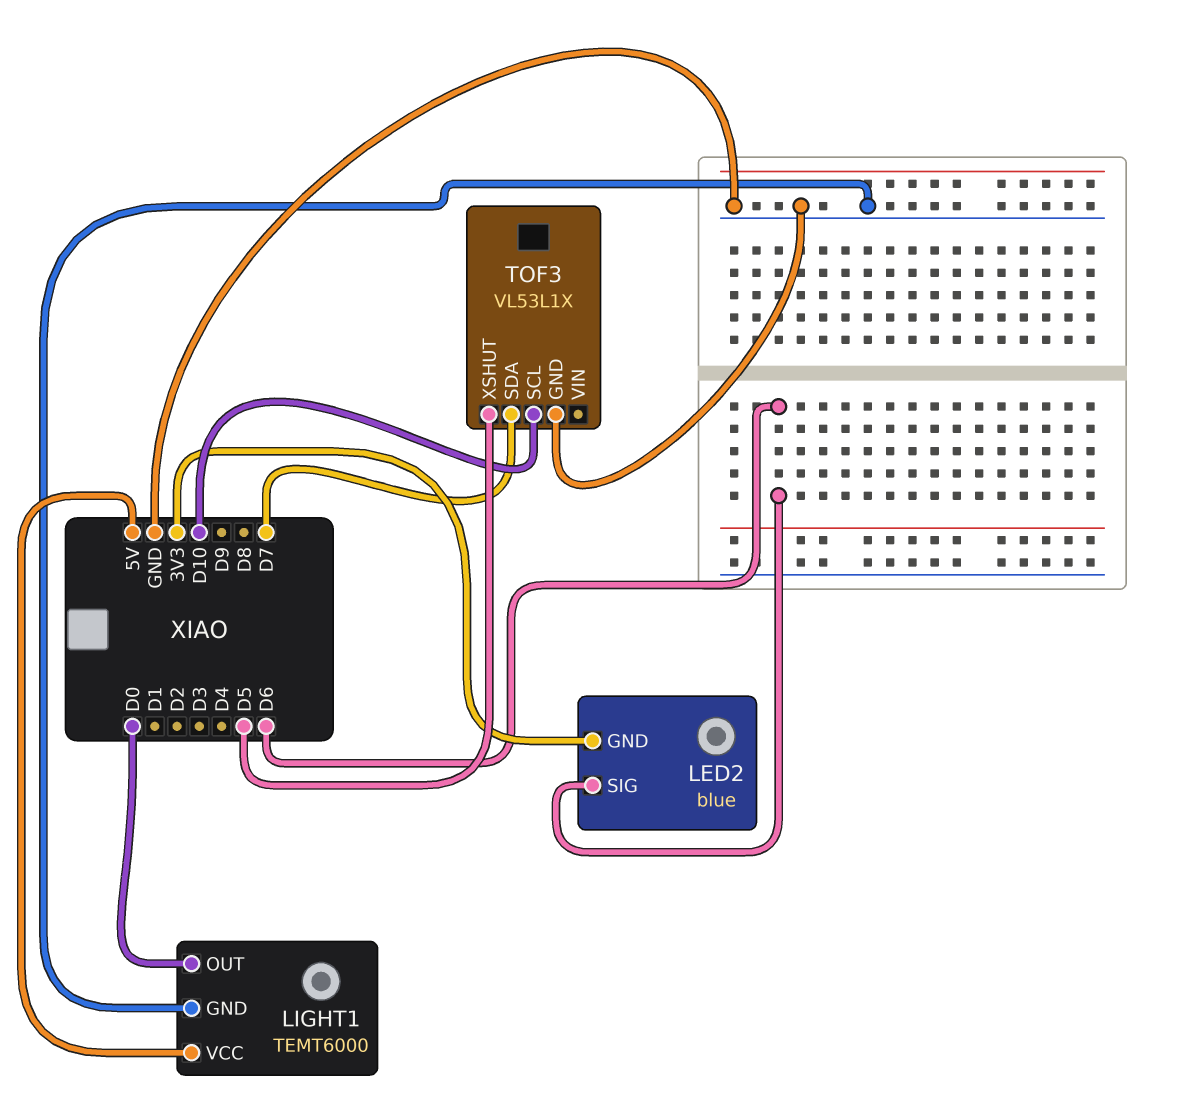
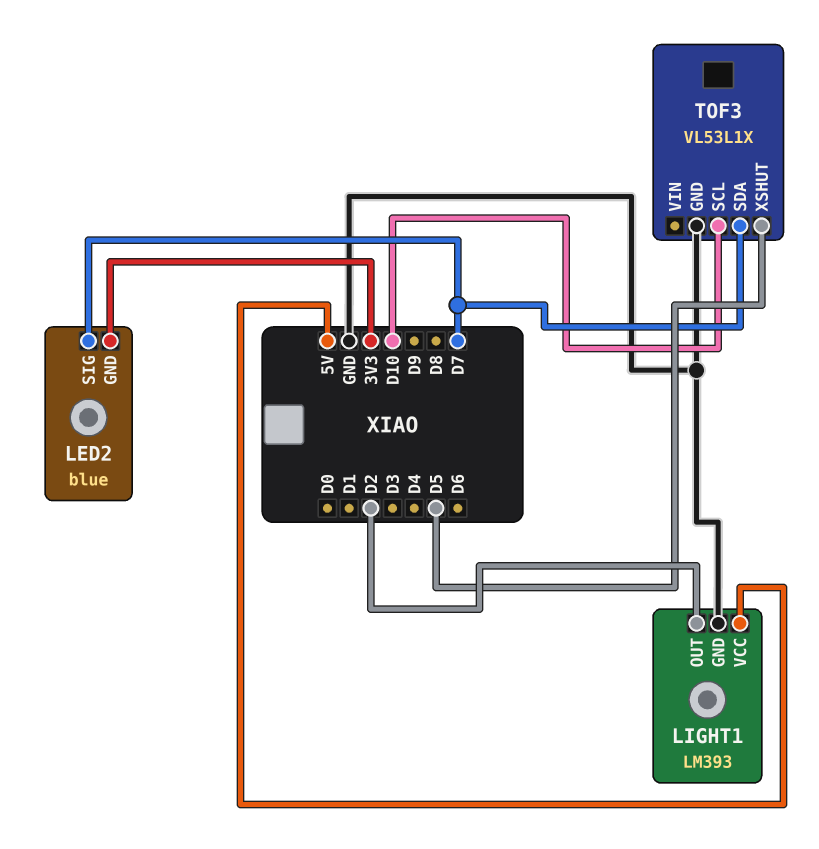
LED2 pin SIG: D6 -> D7
LIGHT1: TEMT6000 -> LM393
LIGHT1 pin OUT: D0 -> D2

